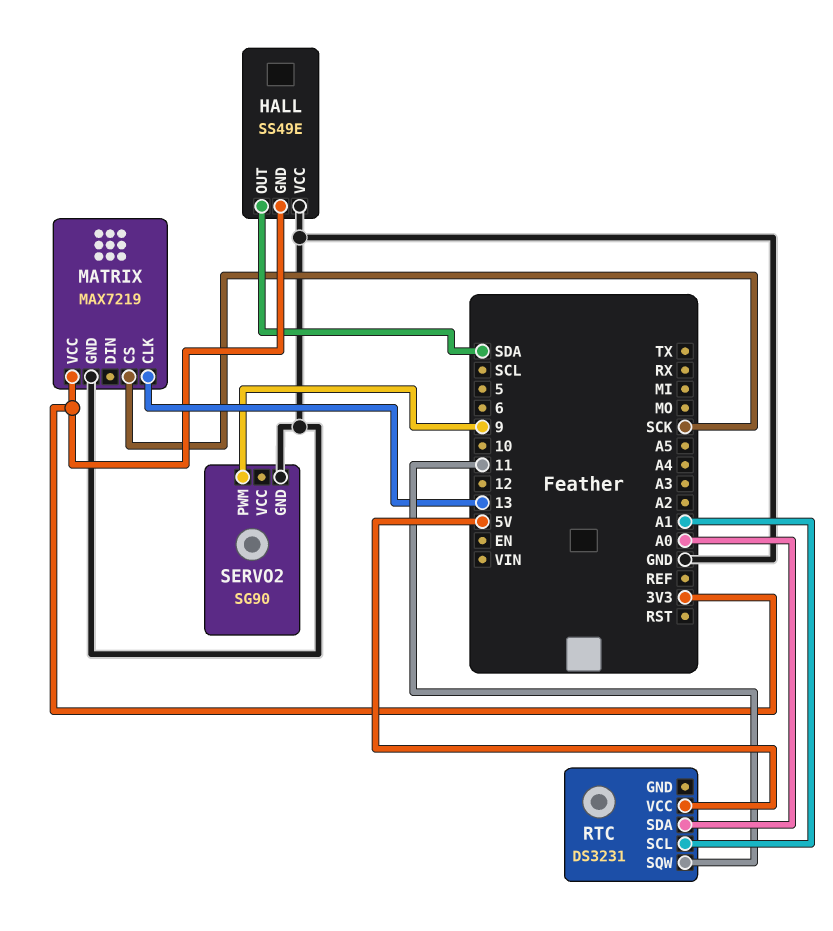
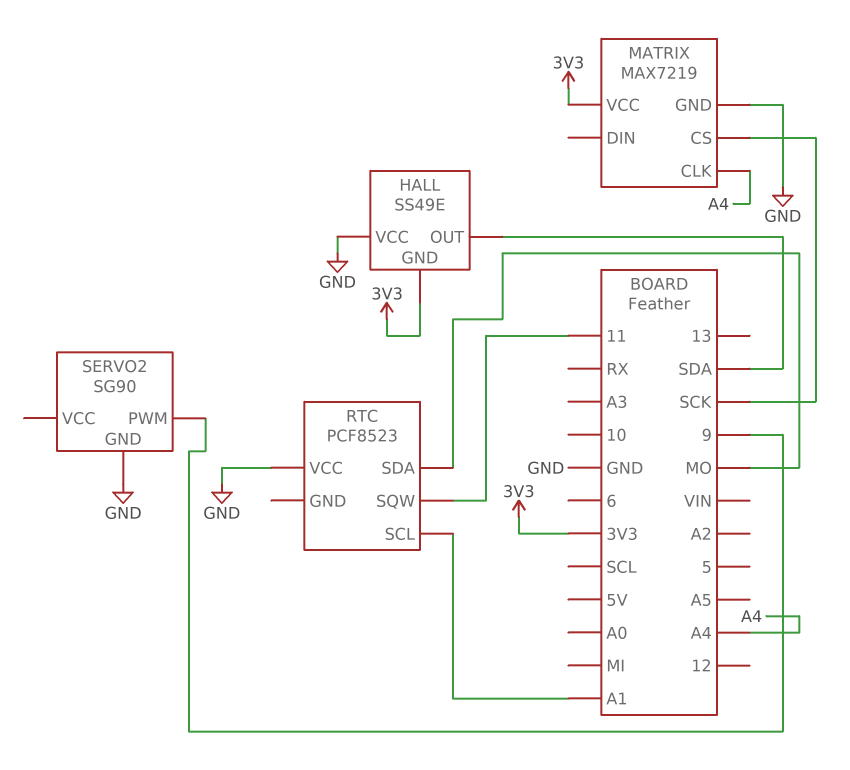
MATRIX pin CLK: 13 -> A4
RTC: DS3231 -> PCF8523
RTC pin SDA: A0 -> MO
RTC pin VCC: 5V -> GND

